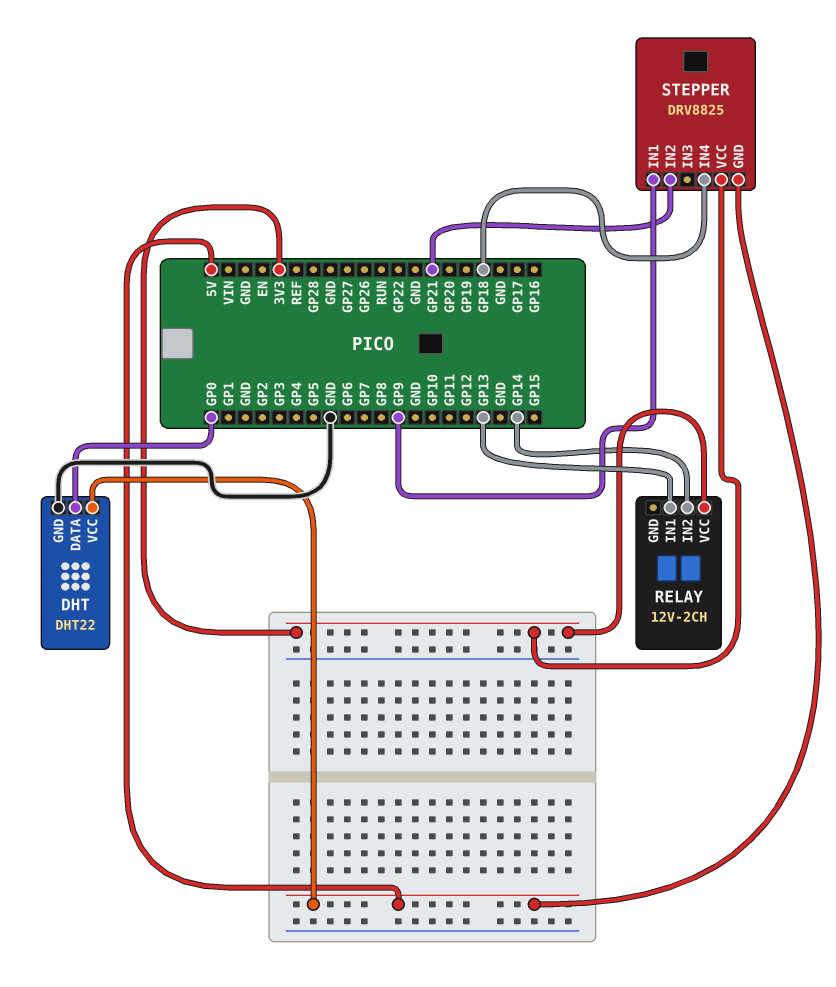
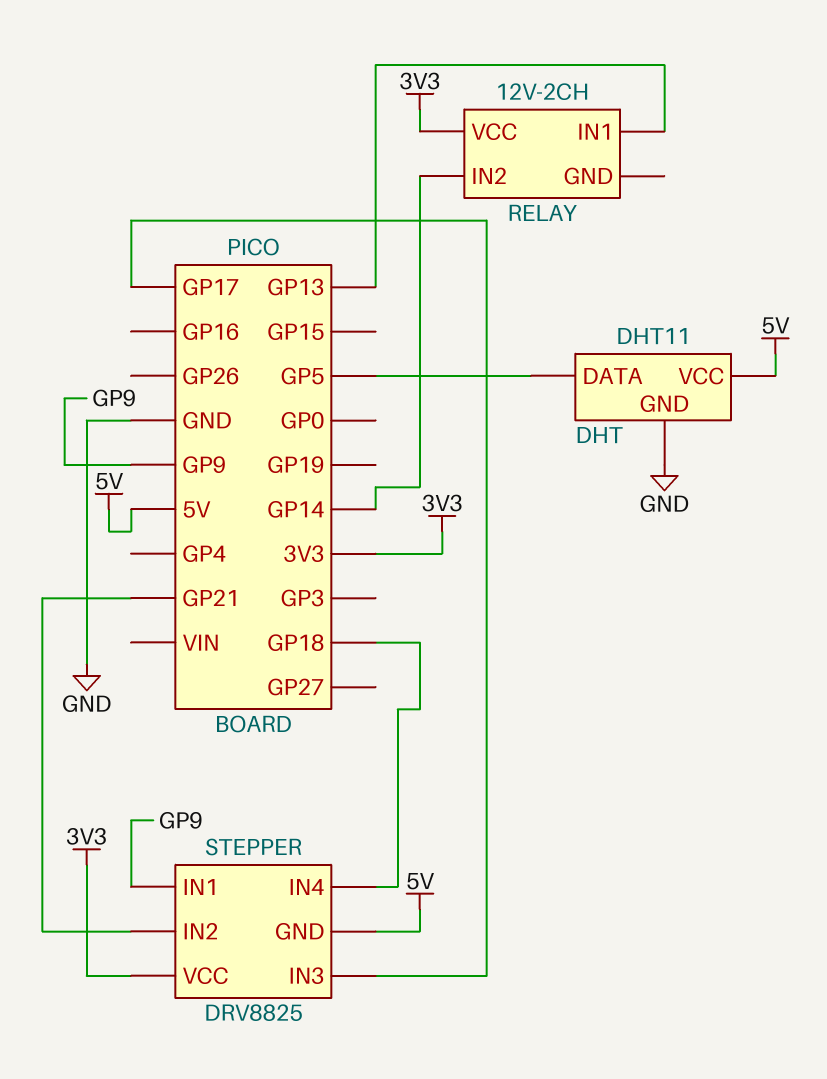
DHT: DHT22 -> DHT11
DHT pin DATA: GP0 -> GP5
STEPPER pin IN3: none -> GP17

